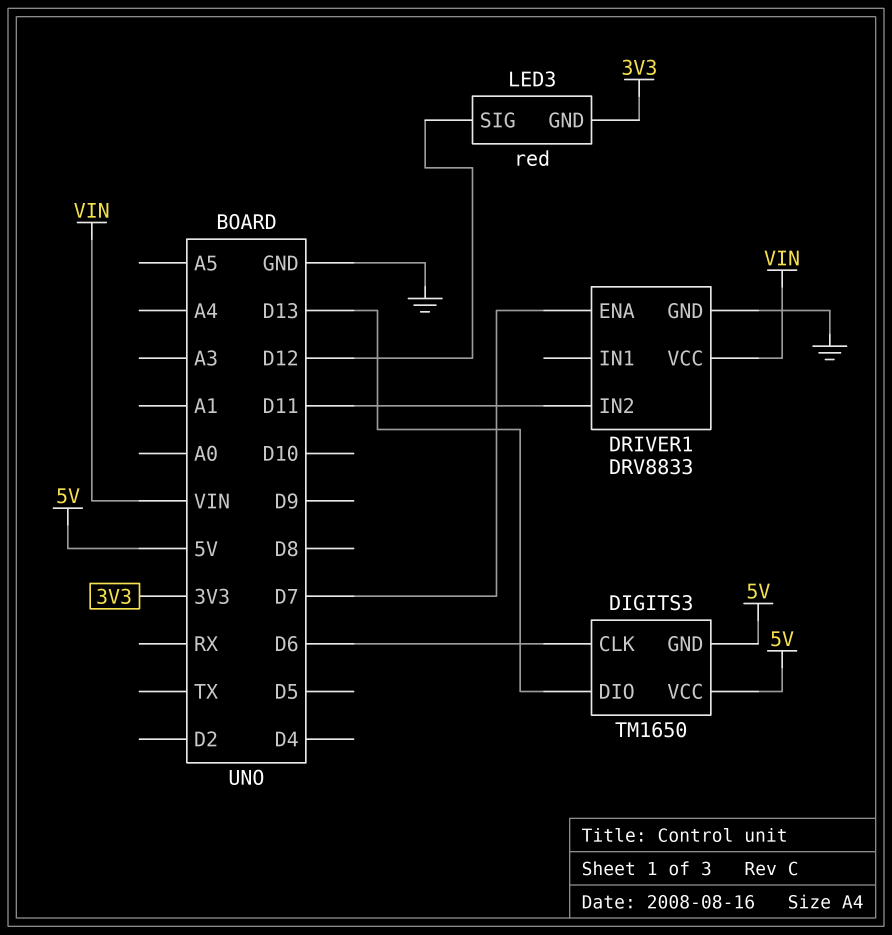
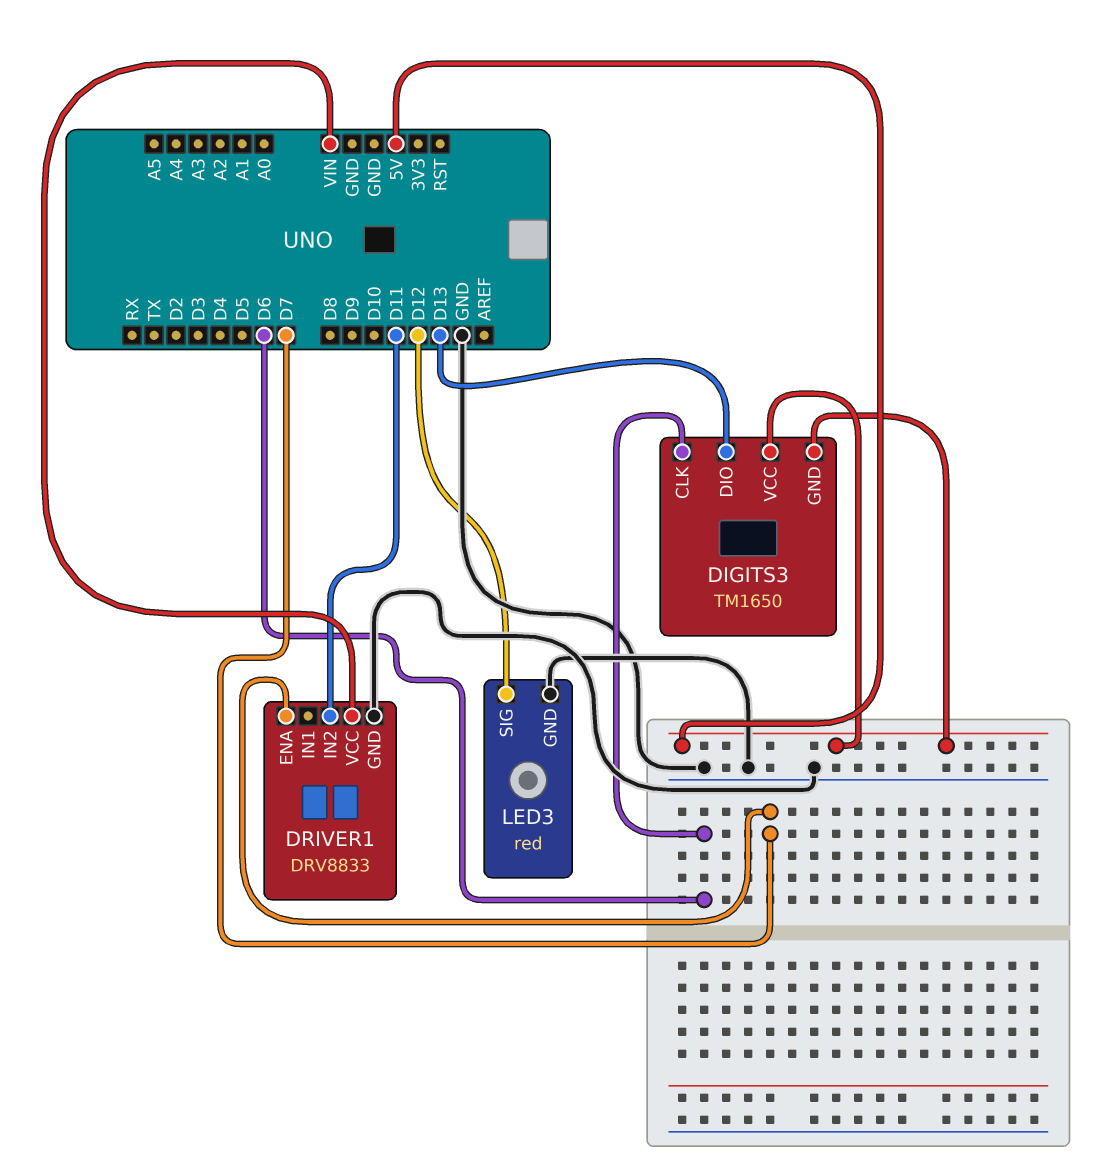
LED3 pin GND: 3V3 -> GND

